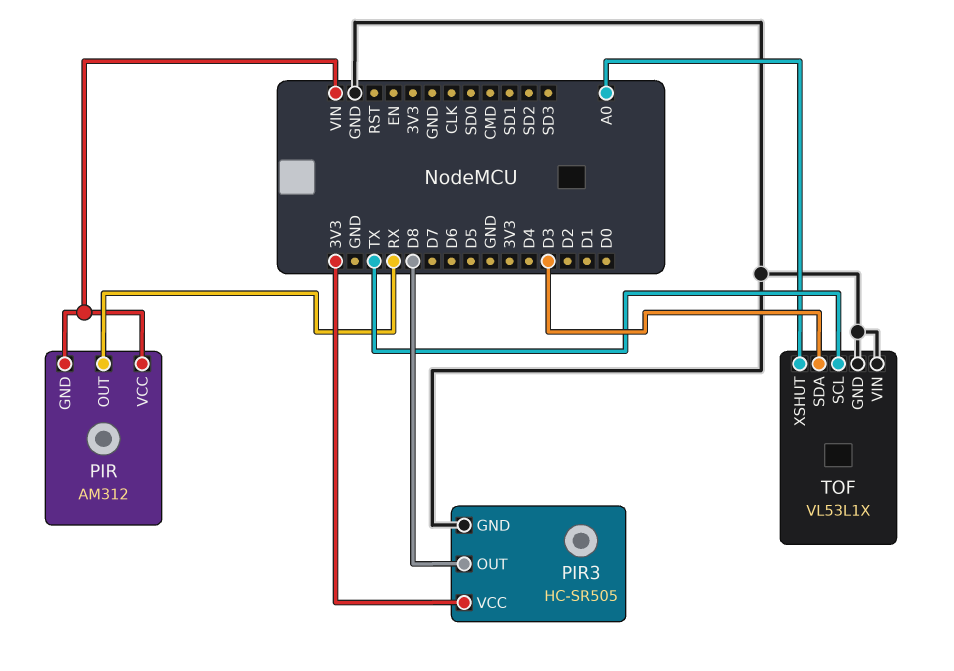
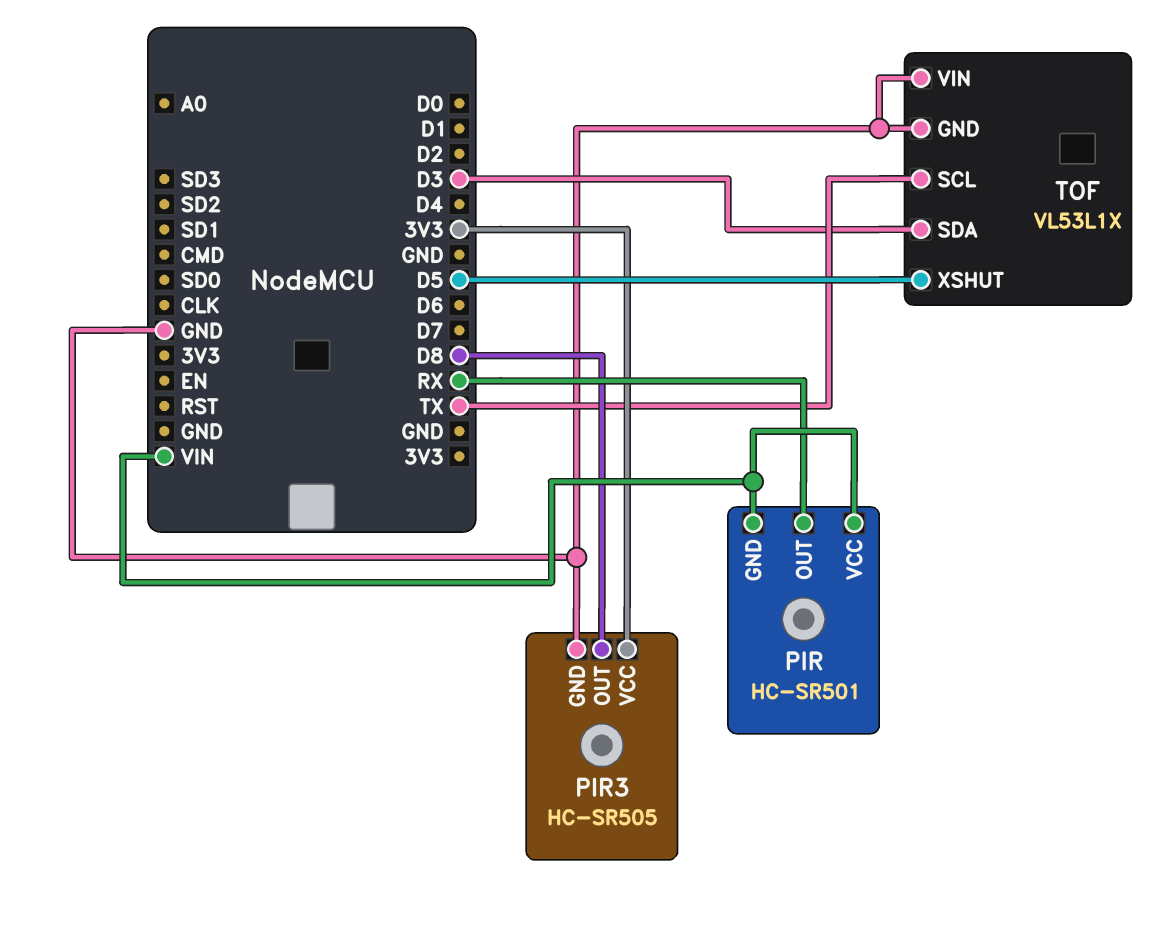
PIR: AM312 -> HC-SR501
TOF pin XSHUT: A0 -> D5

